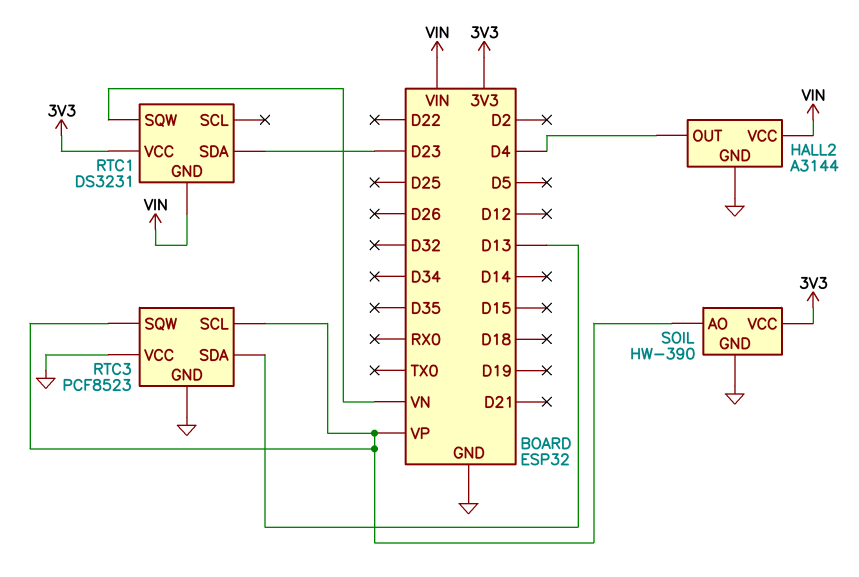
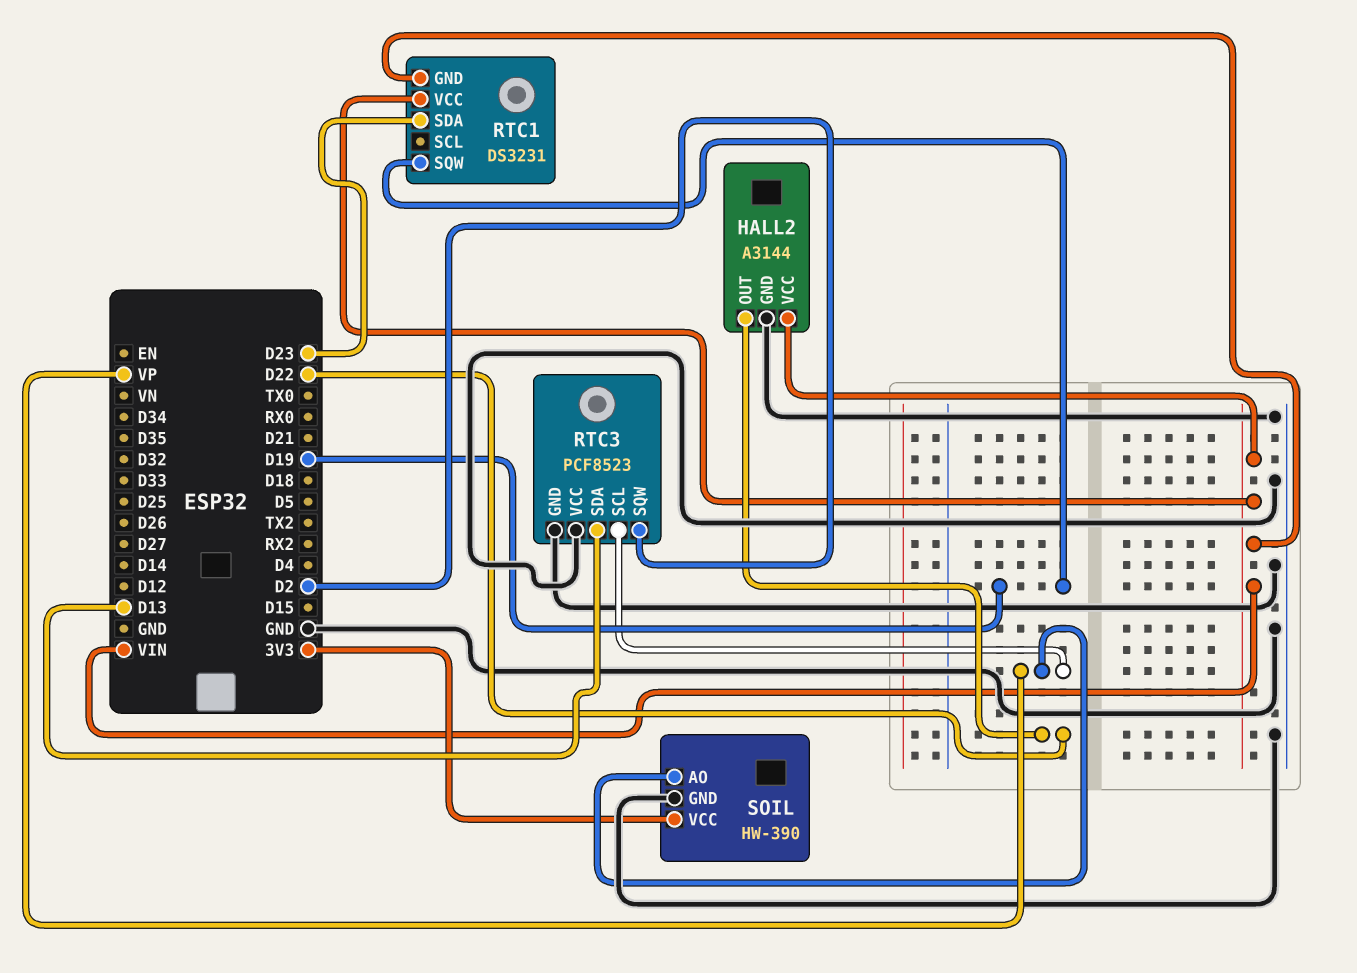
HALL2 pin OUT: D4 -> D22
RTC1 pin SQW: VN -> D19
RTC1 pin VCC: 3V3 -> VIN
RTC3 pin SQW: VP -> D2

